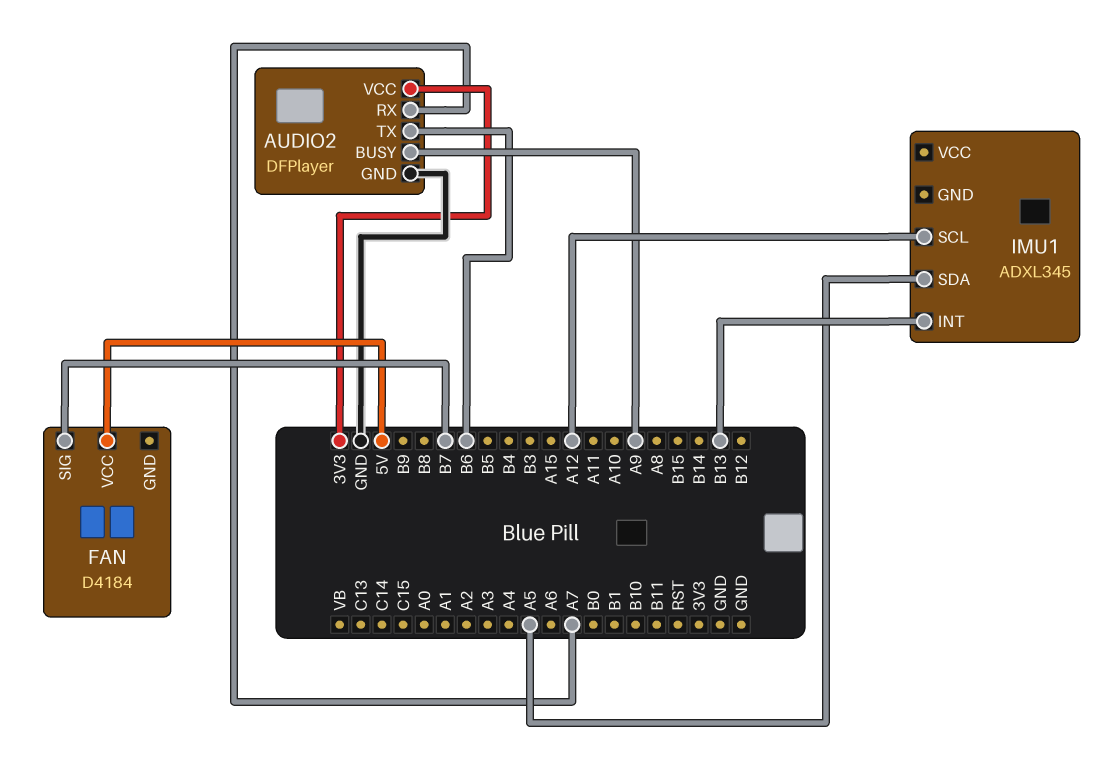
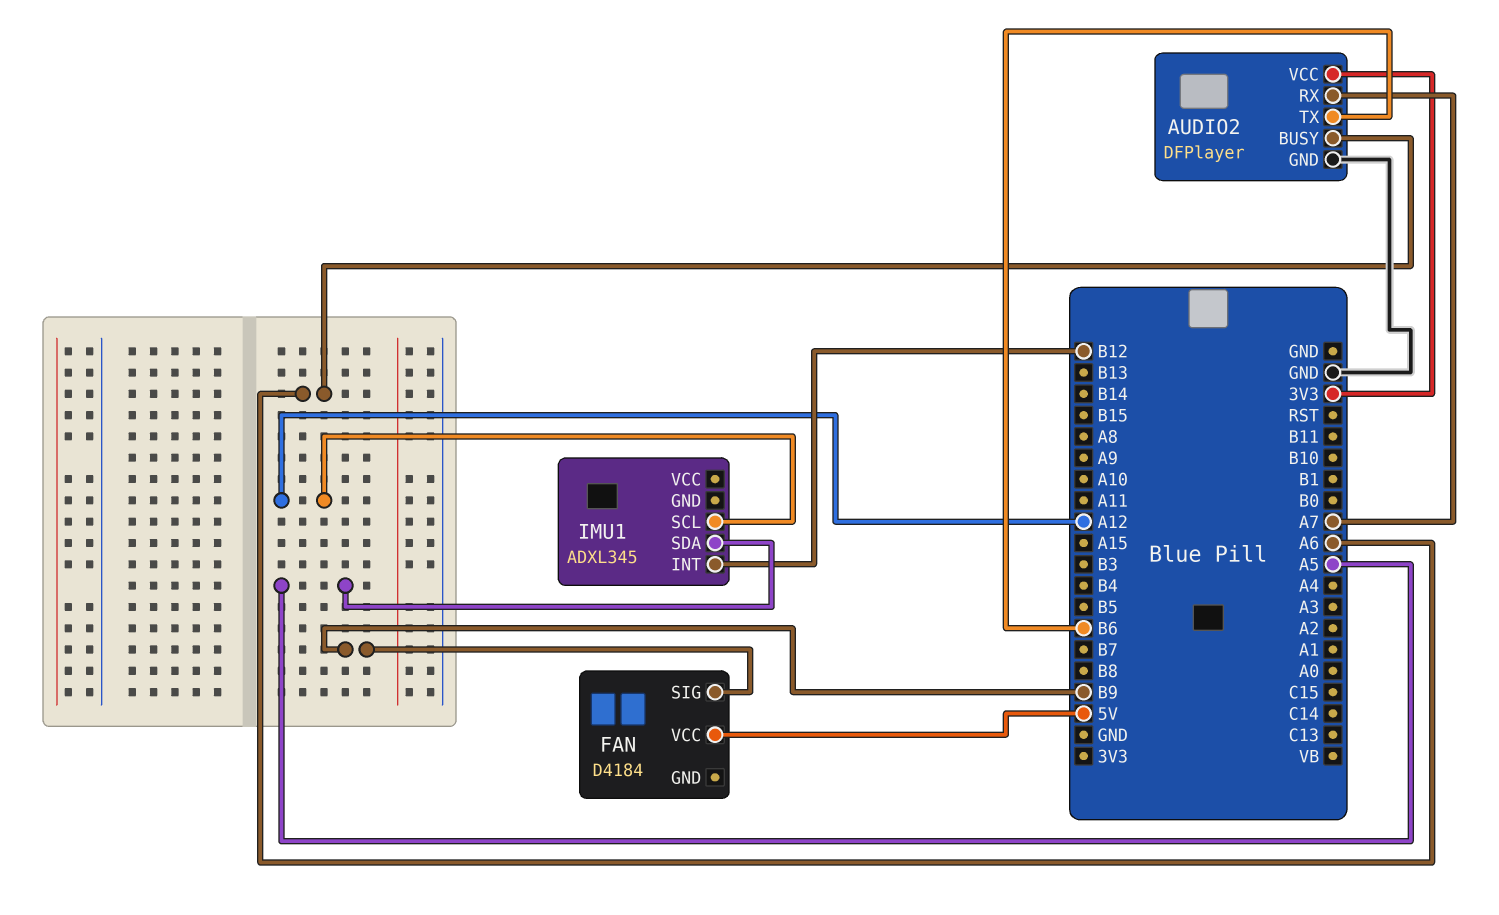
AUDIO2 pin BUSY: A9 -> A6
FAN pin SIG: B7 -> B9
IMU1 pin INT: B13 -> B12

